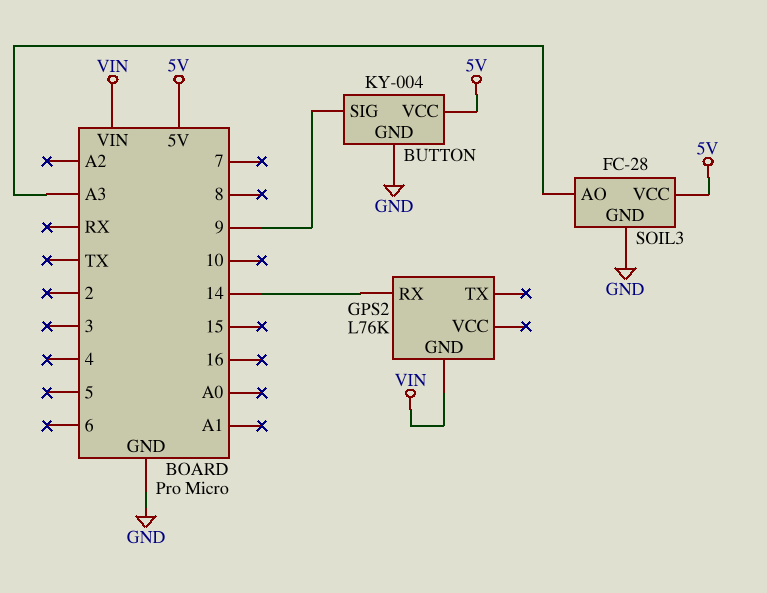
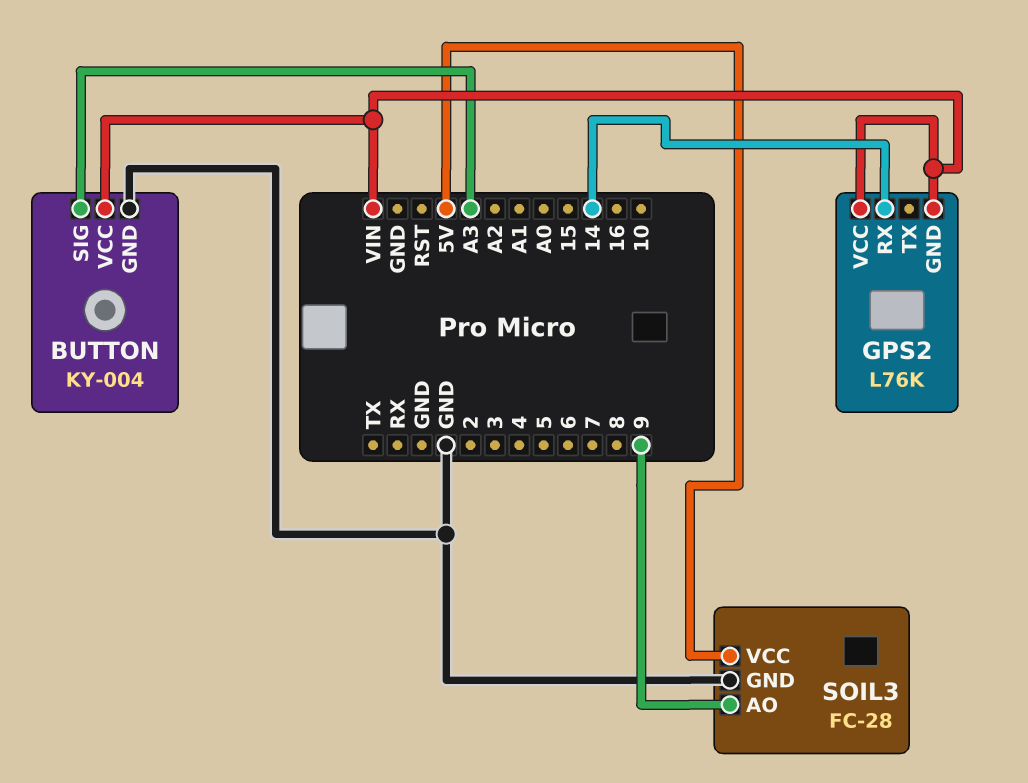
BUTTON pin SIG: 9 -> A3
BUTTON pin VCC: 5V -> VIN
GPS2 pin VCC: none -> VIN
SOIL3 pin AO: A3 -> 9

